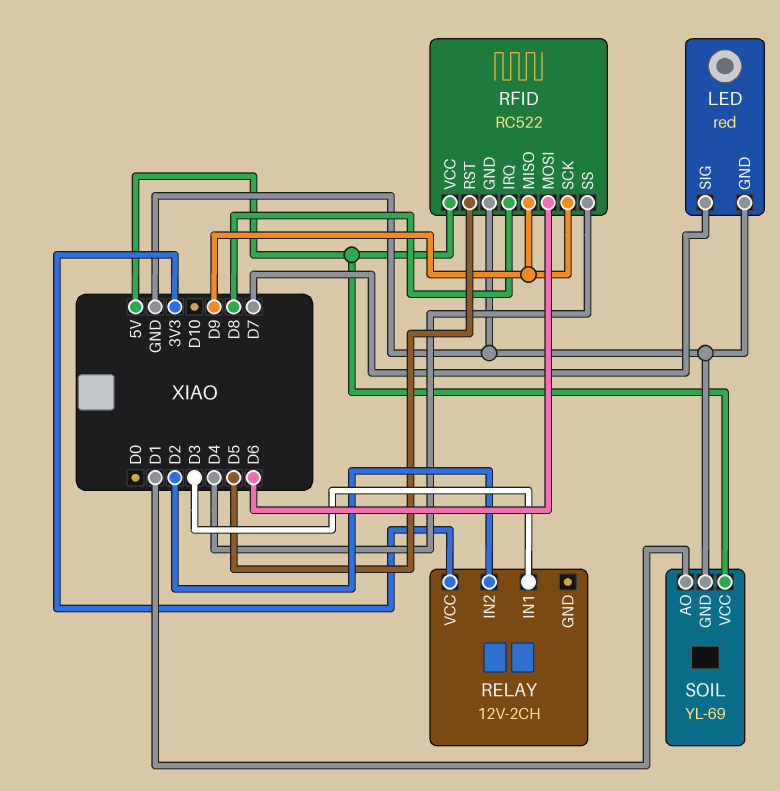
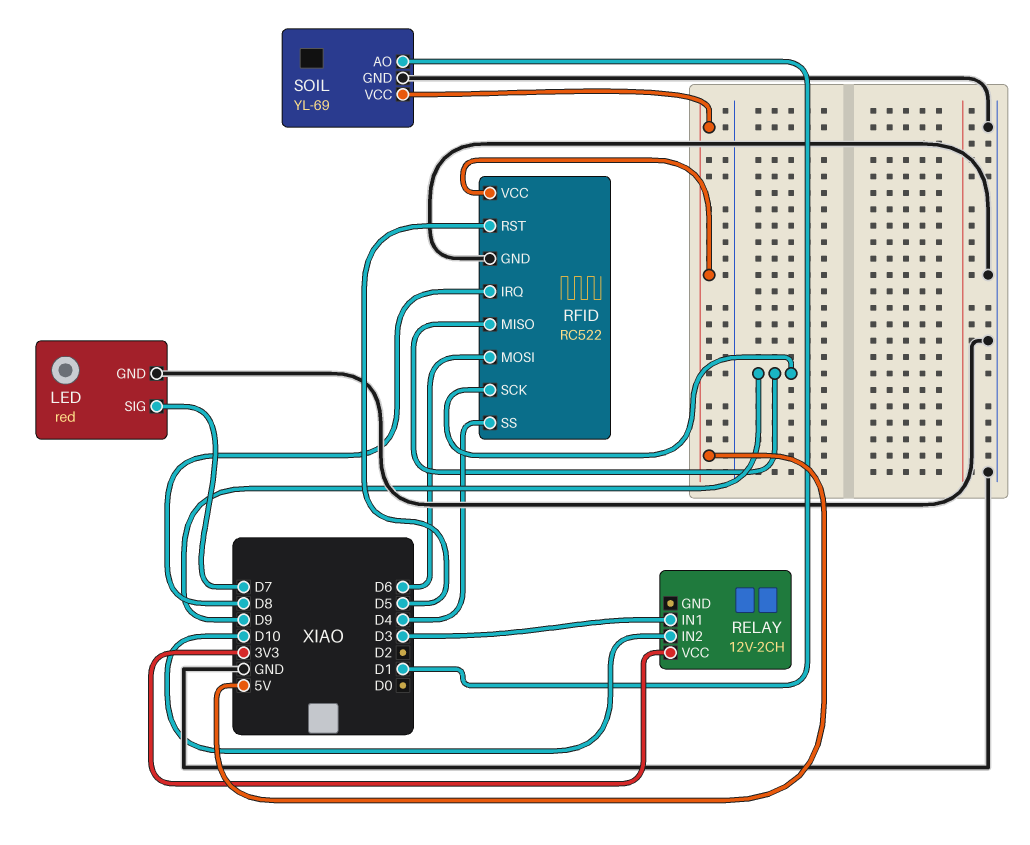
RELAY pin IN2: D2 -> D10

